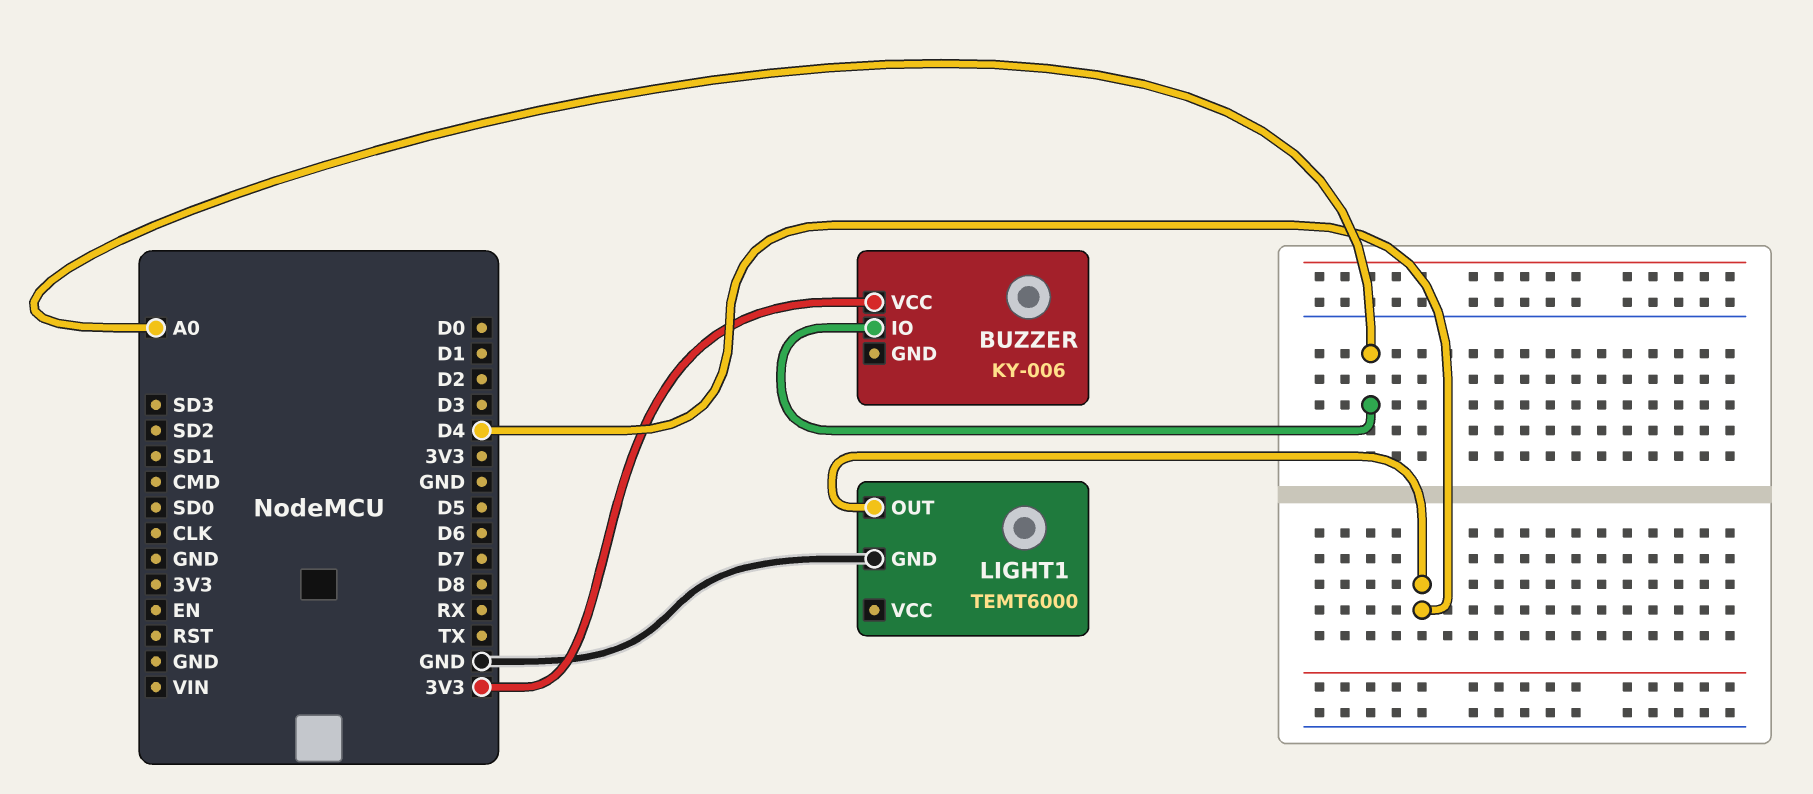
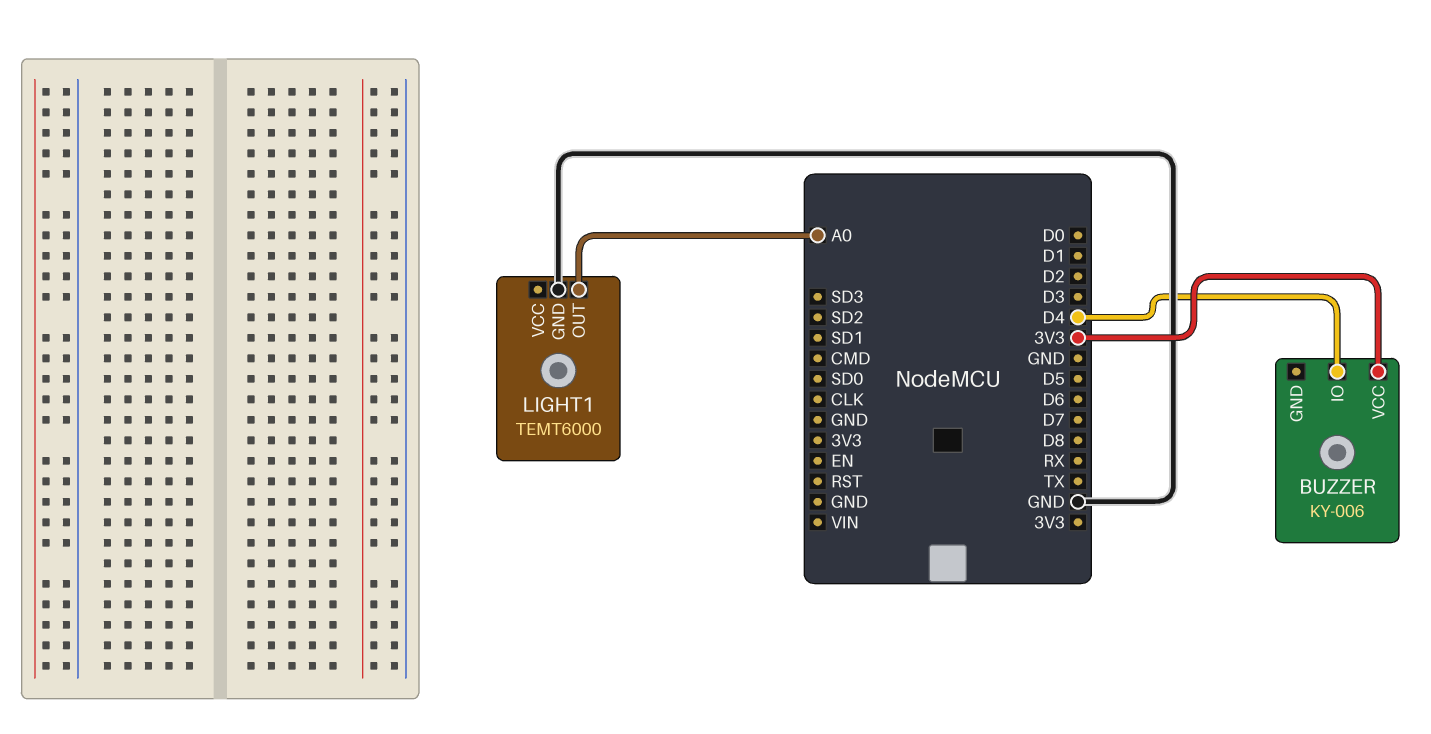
BUZZER pin IO: A0 -> D4
LIGHT1 pin OUT: D4 -> A0

